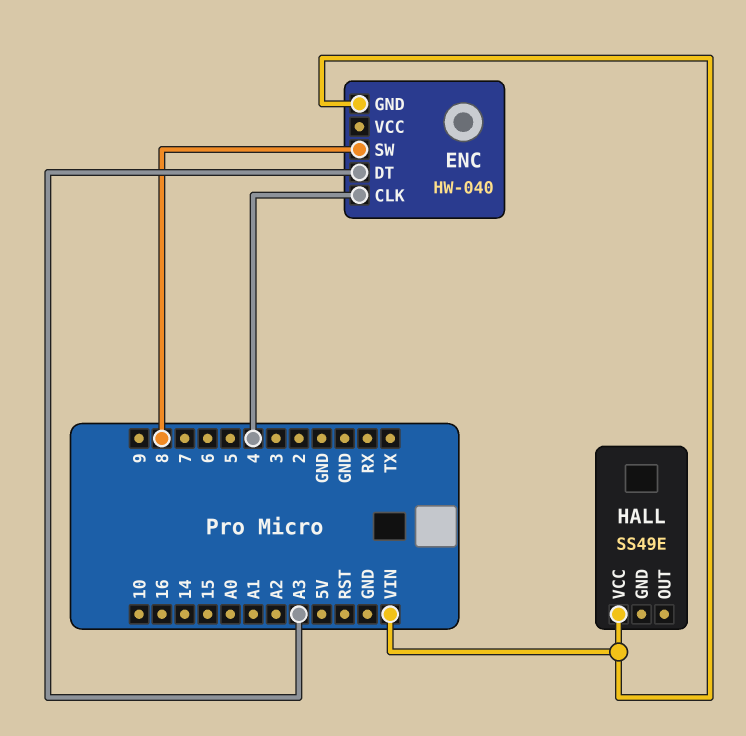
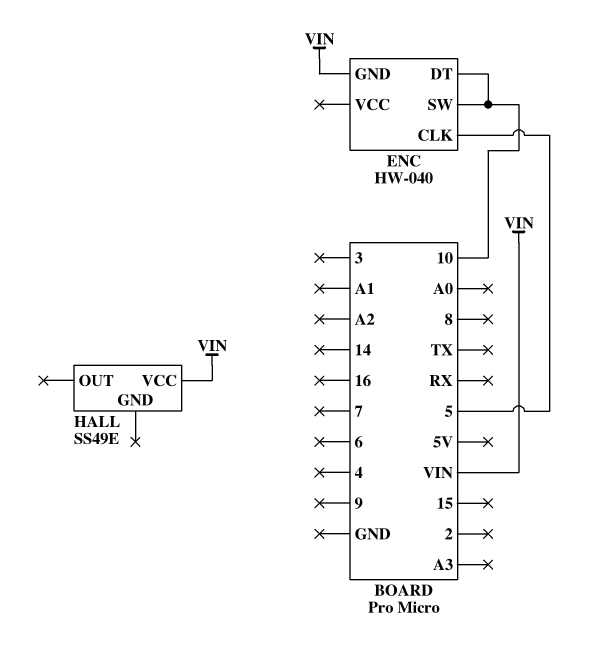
ENC pin CLK: 4 -> 5
ENC pin DT: A3 -> 10
ENC pin SW: 8 -> 10

